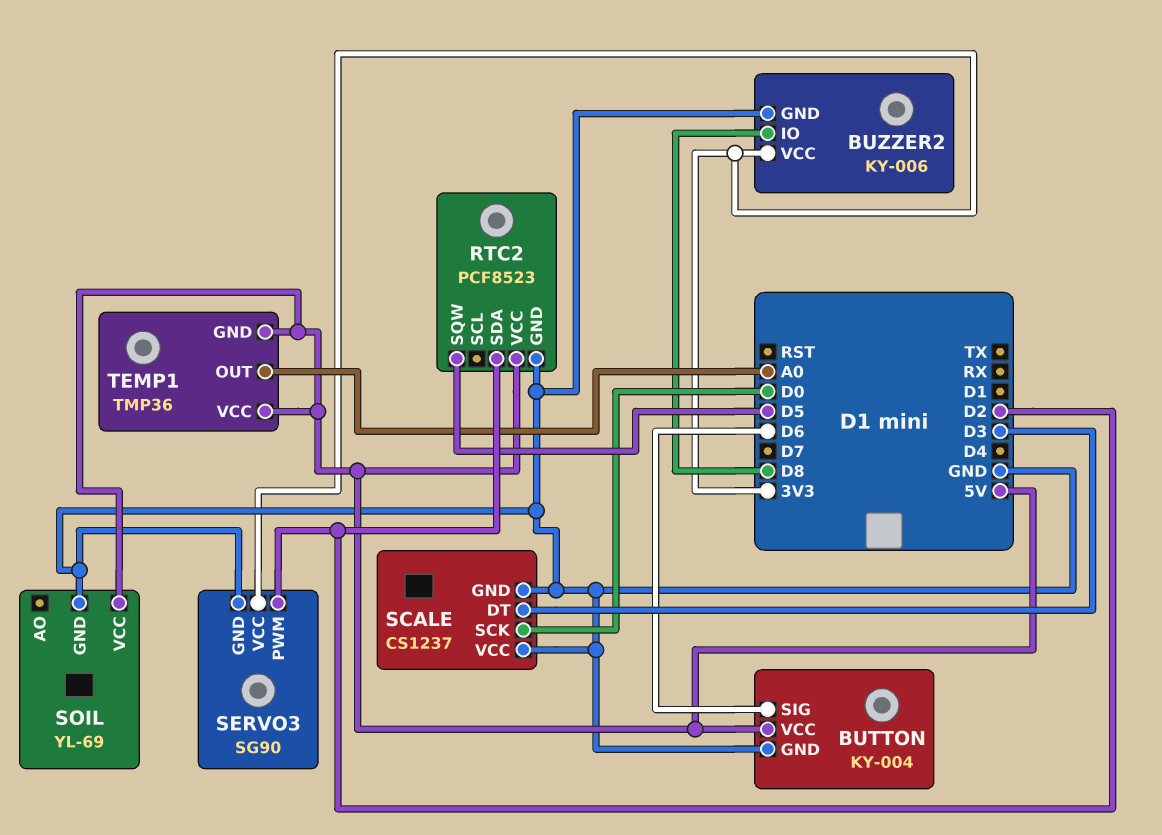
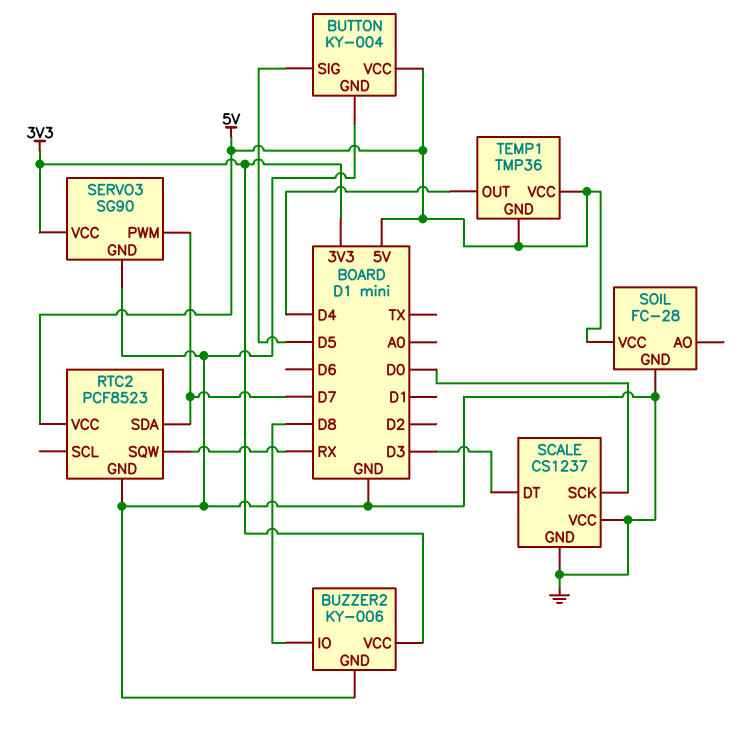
BUTTON pin SIG: D6 -> D5
RTC2 pin SDA: D2 -> D7
RTC2 pin SQW: D5 -> RX
SERVO3 pin PWM: D2 -> D7
SOIL: YL-69 -> FC-28
TEMP1 pin OUT: A0 -> D4

